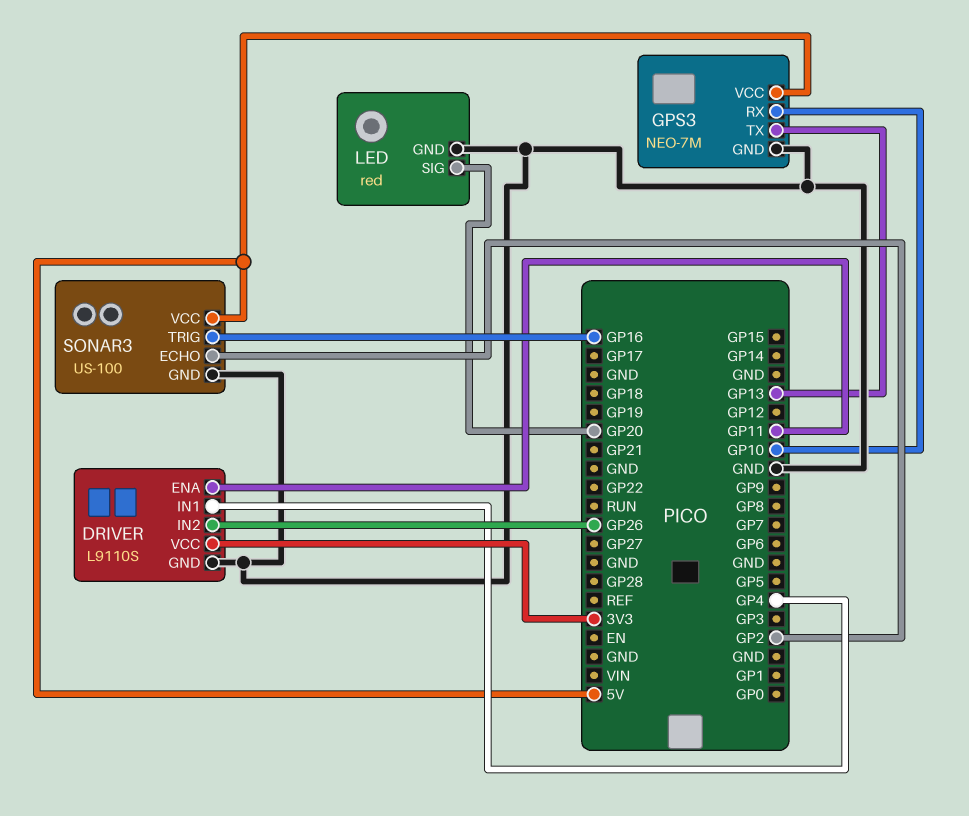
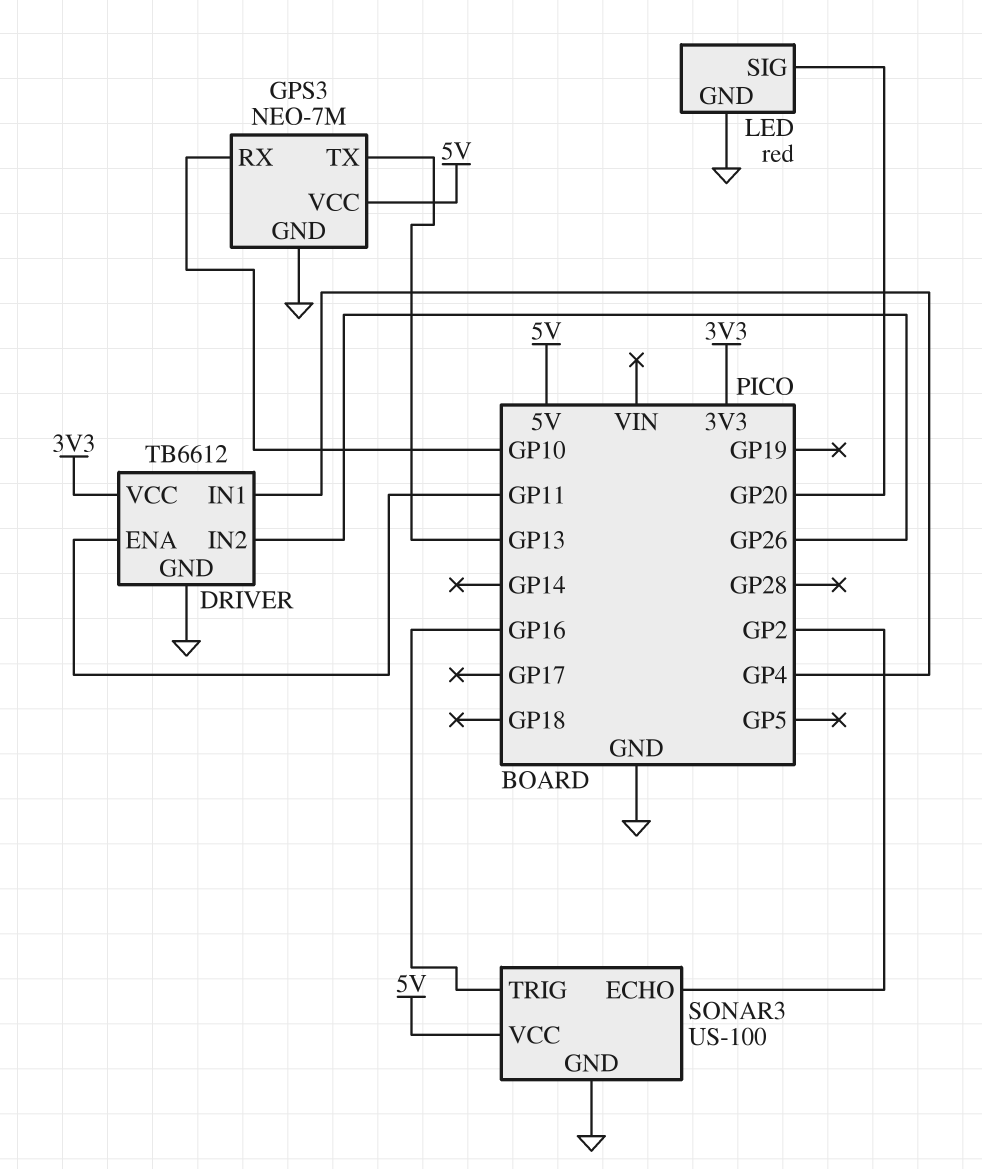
DRIVER: L9110S -> TB6612

